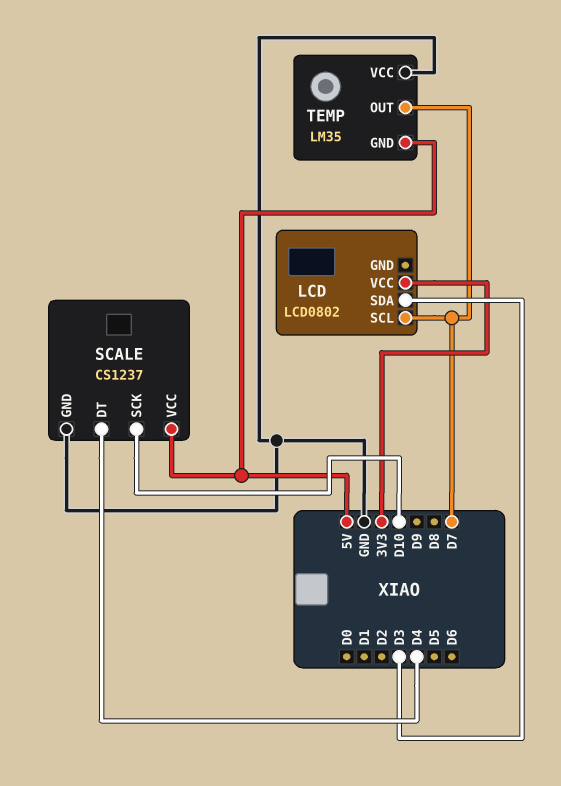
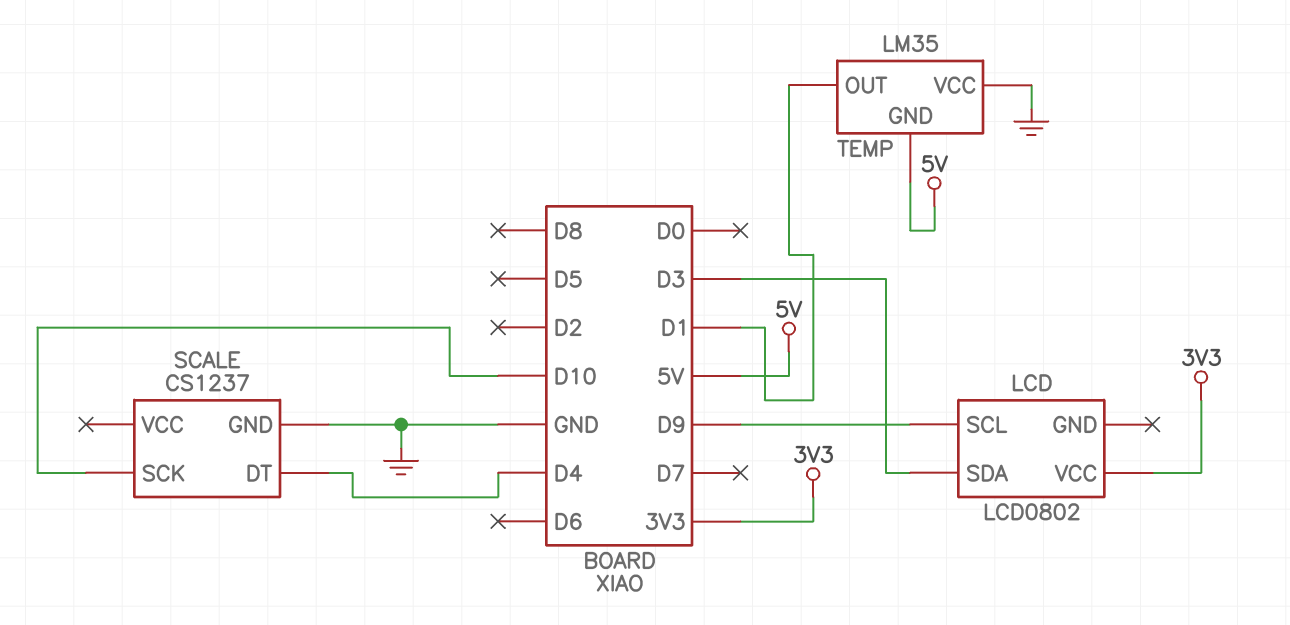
LCD pin SCL: D7 -> D9
SCALE pin VCC: 5V -> none
TEMP pin OUT: D7 -> D1

